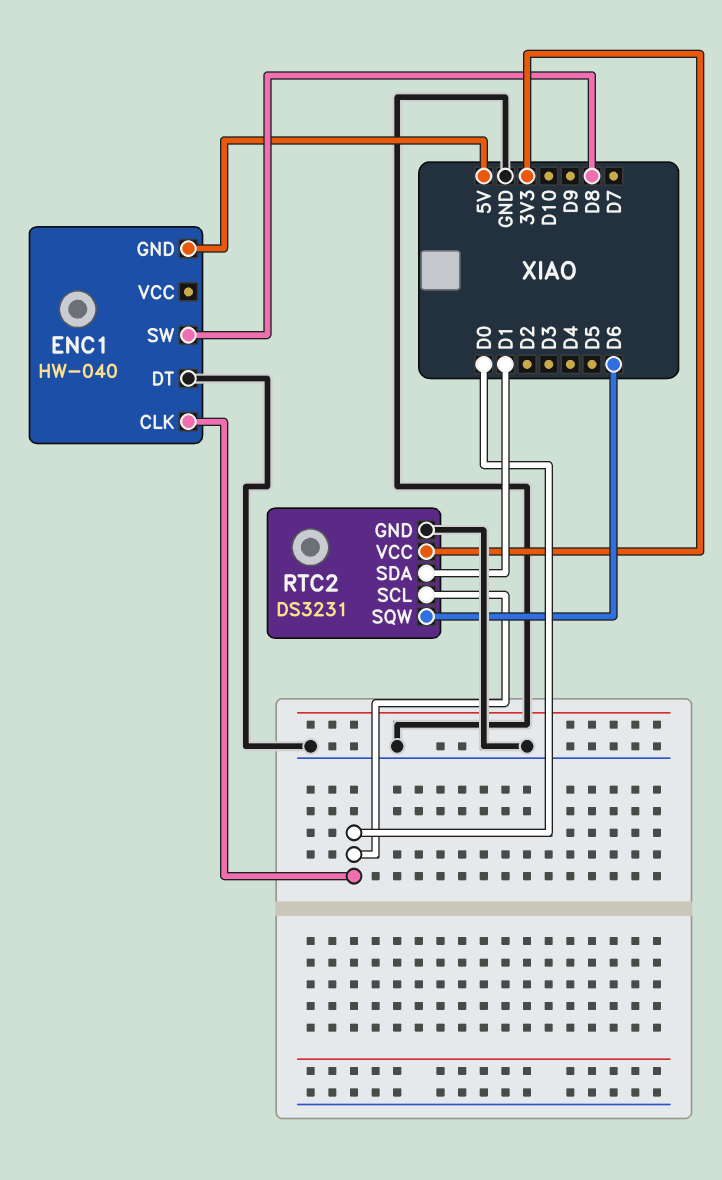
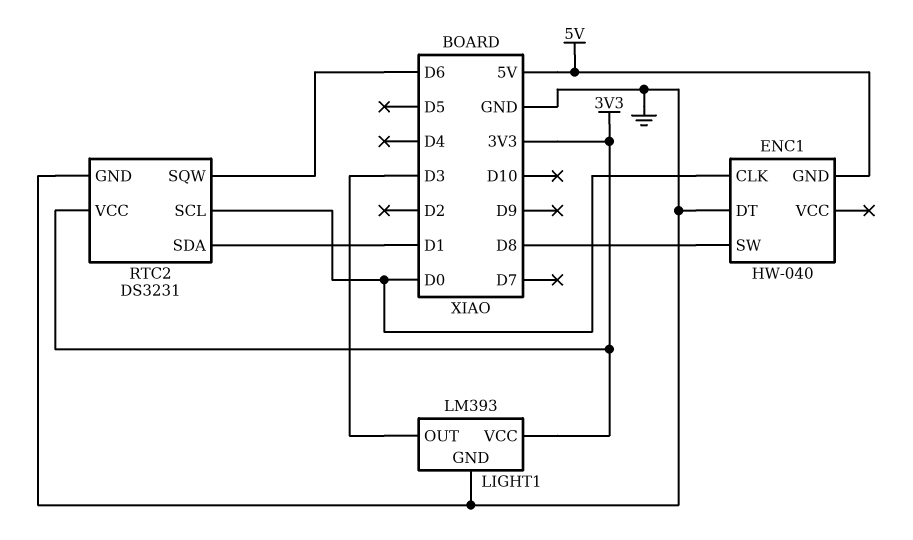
LIGHT1: none -> LM393
LIGHT1 pin GND: none -> GND
LIGHT1 pin OUT: none -> D3
LIGHT1 pin VCC: none -> 3V3

